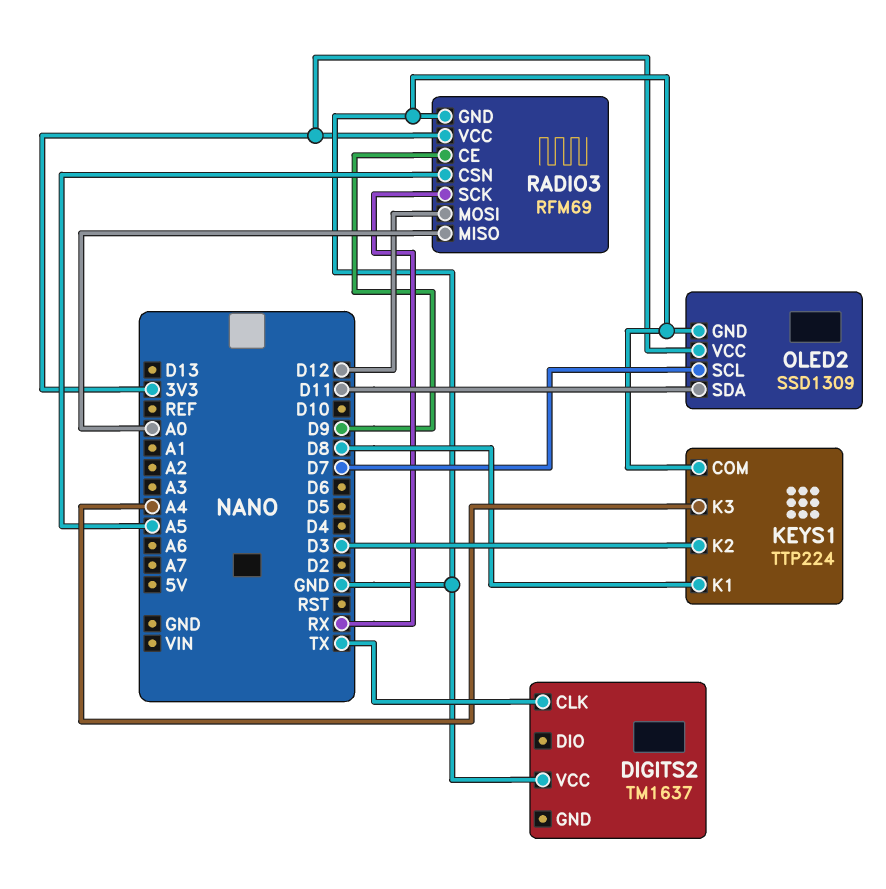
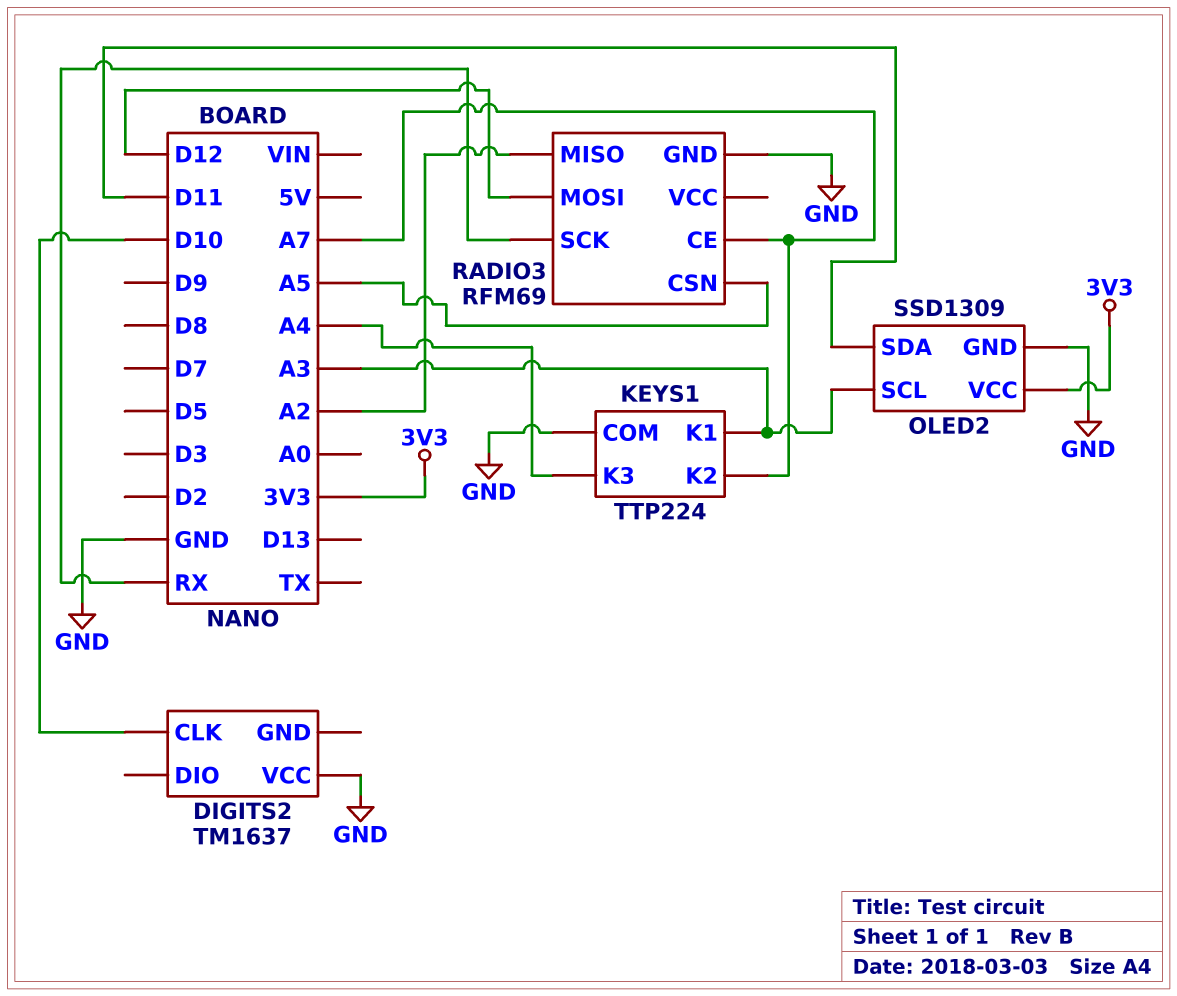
DIGITS2 pin CLK: TX -> D10
KEYS1 pin K1: D8 -> A3
KEYS1 pin K2: D3 -> A7
OLED2 pin SCL: D7 -> A3
RADIO3 pin CE: D9 -> A7
RADIO3 pin MISO: A0 -> A2
RADIO3 pin VCC: 3V3 -> none

